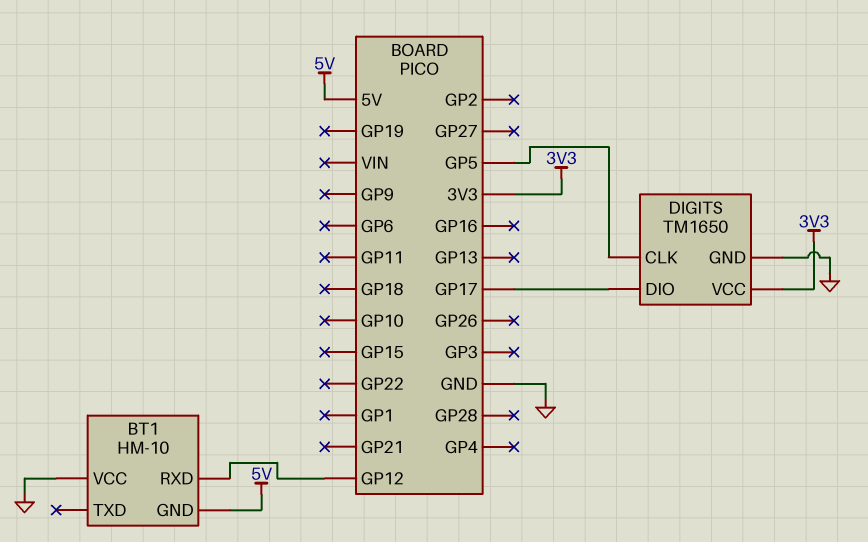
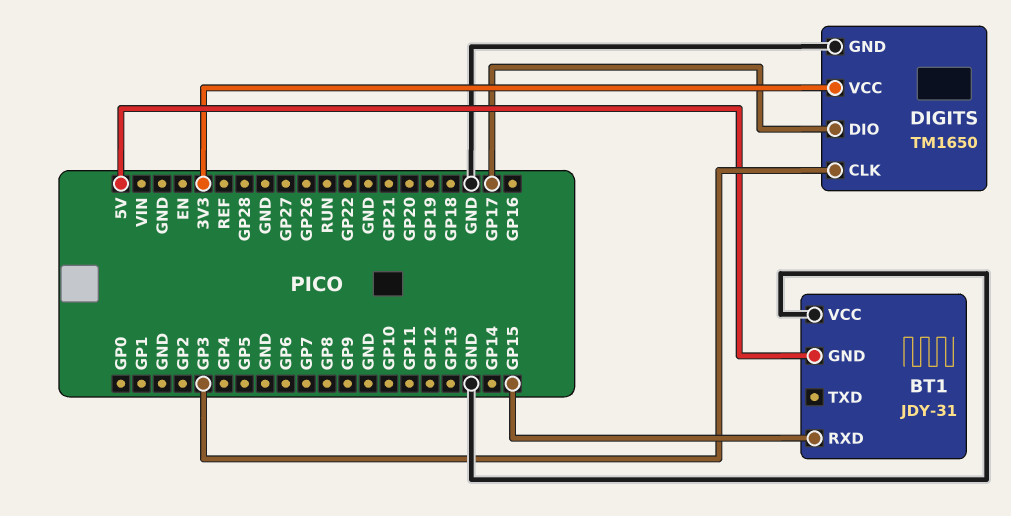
BT1: HM-10 -> JDY-31
BT1 pin RXD: GP12 -> GP15
DIGITS pin CLK: GP5 -> GP3

